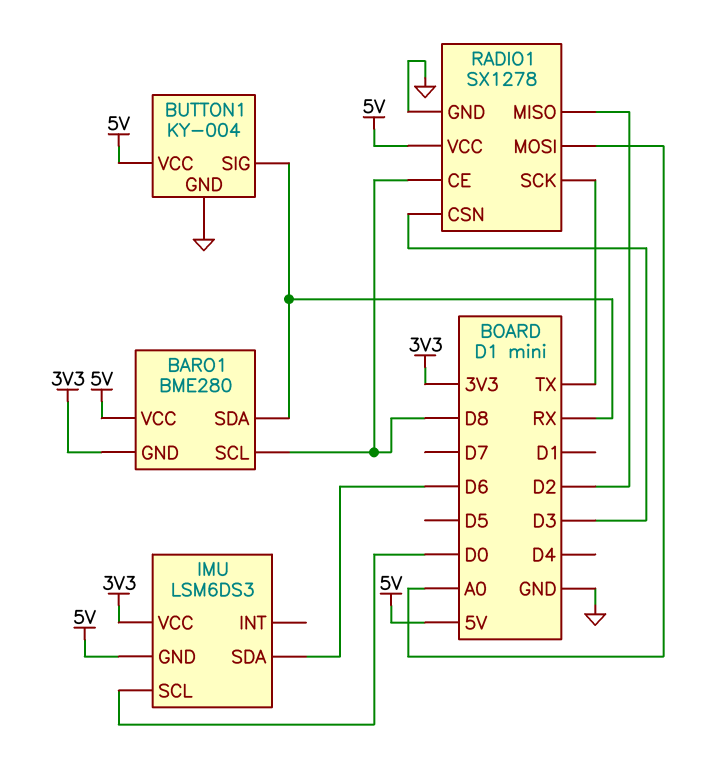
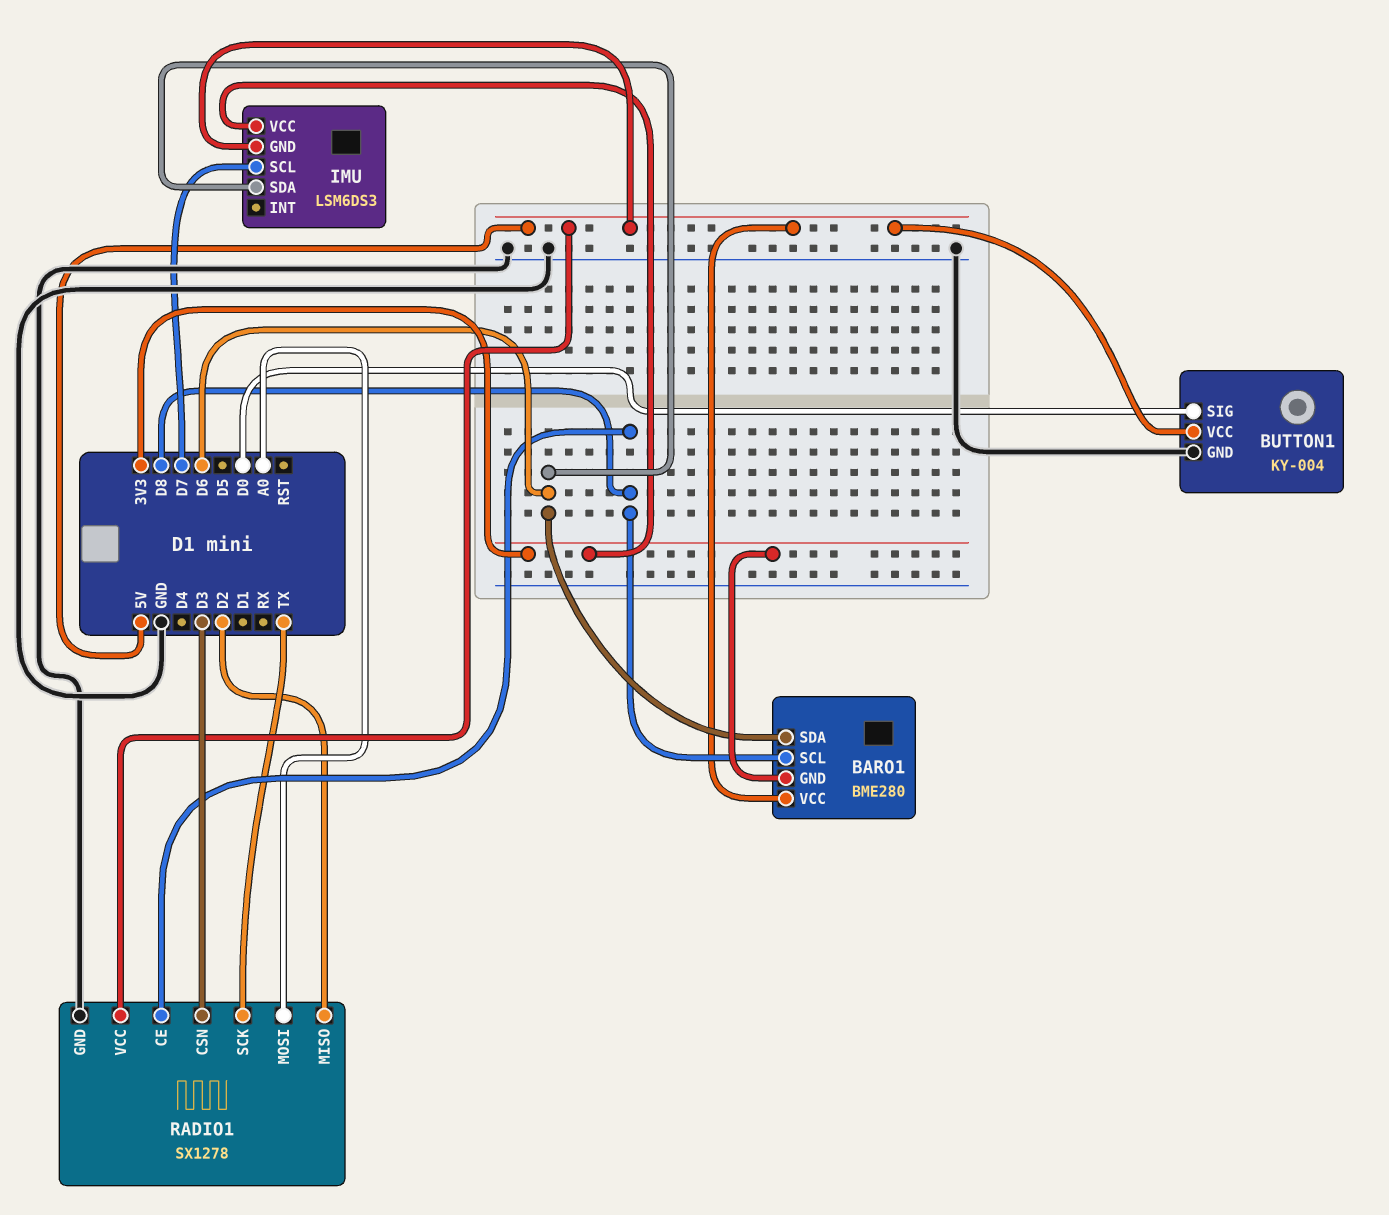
BARO1 pin SDA: RX -> D6
BUTTON1 pin SIG: RX -> D0
IMU pin SCL: D0 -> D7

